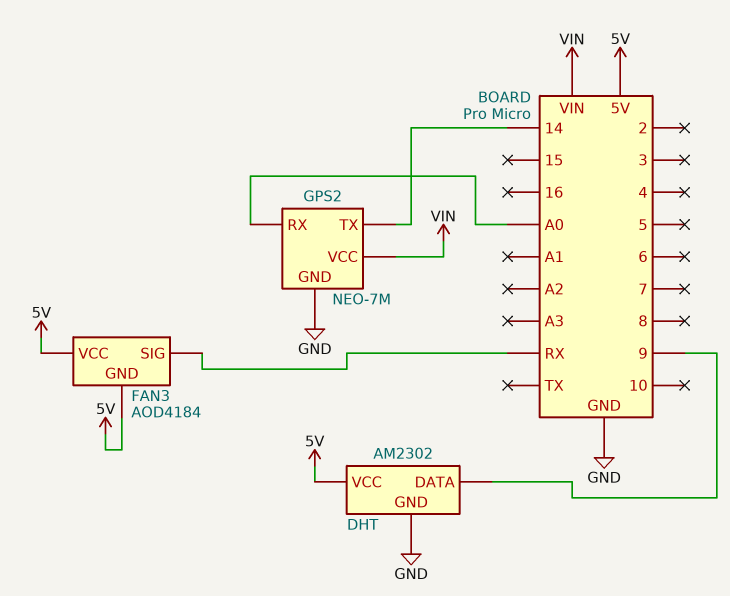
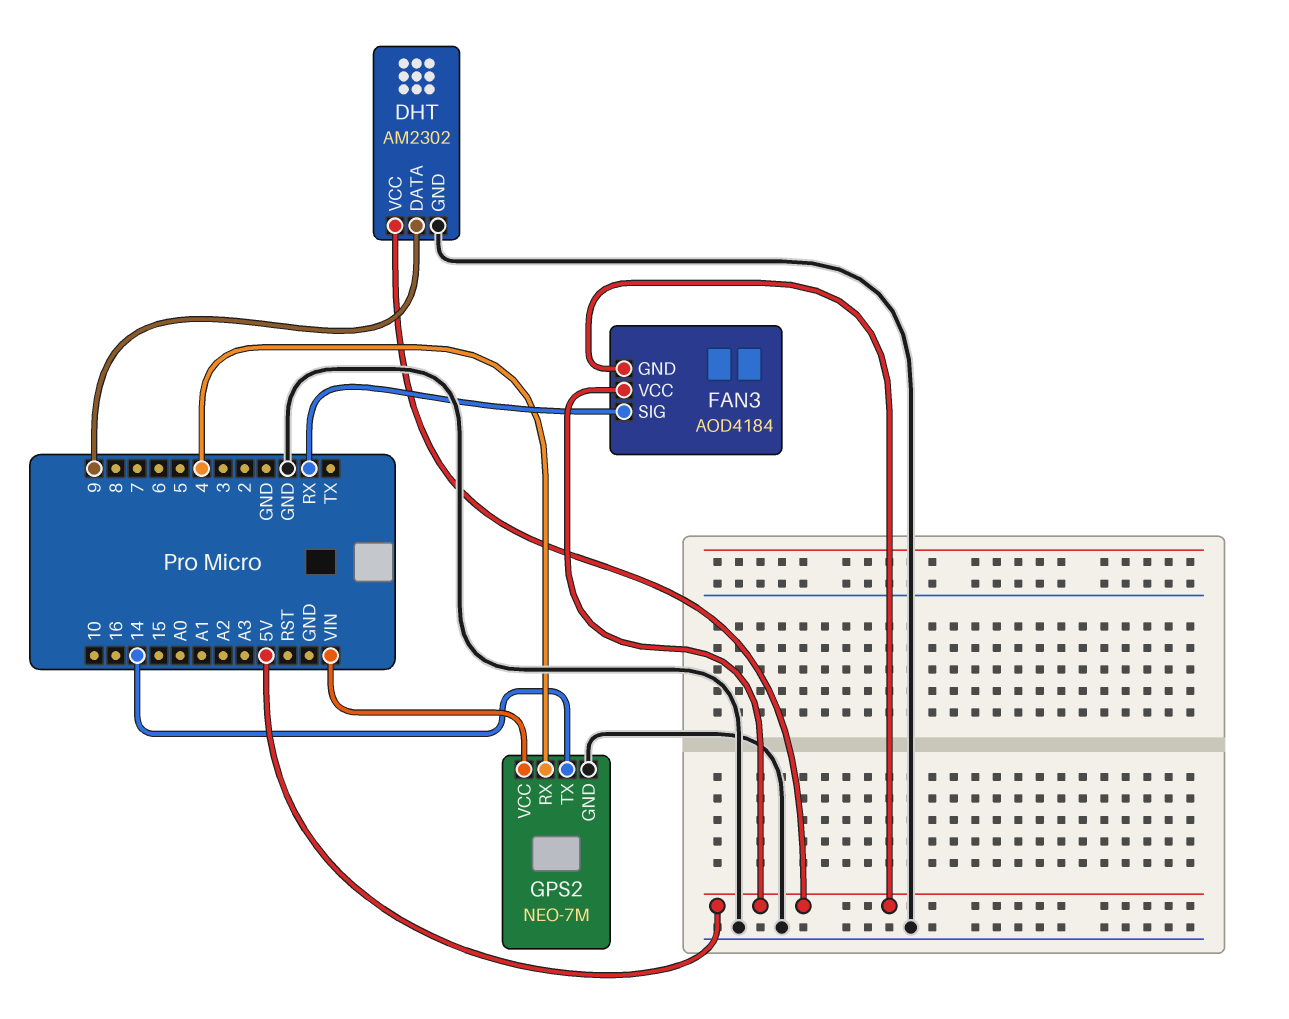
GPS2 pin RX: A0 -> 4

